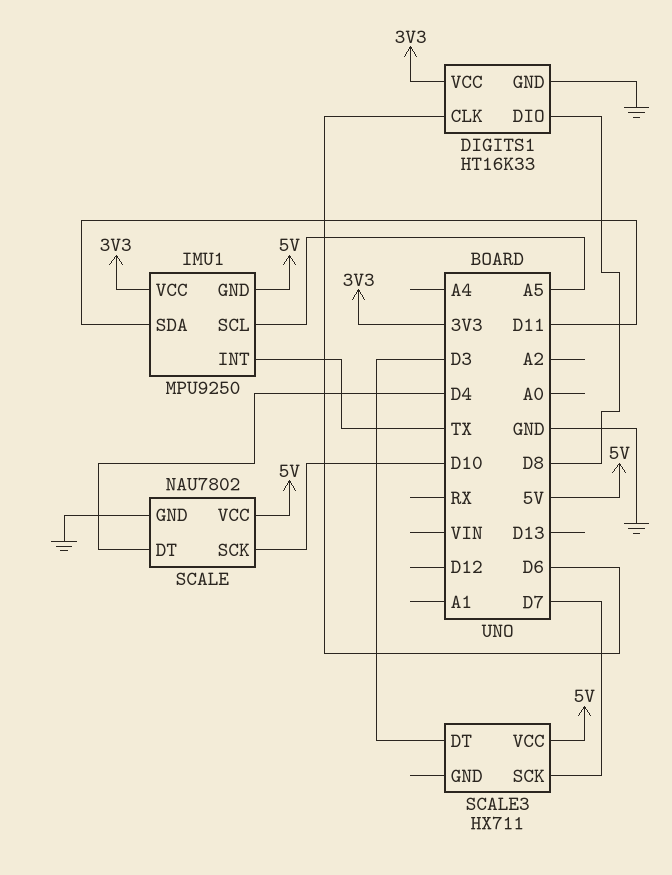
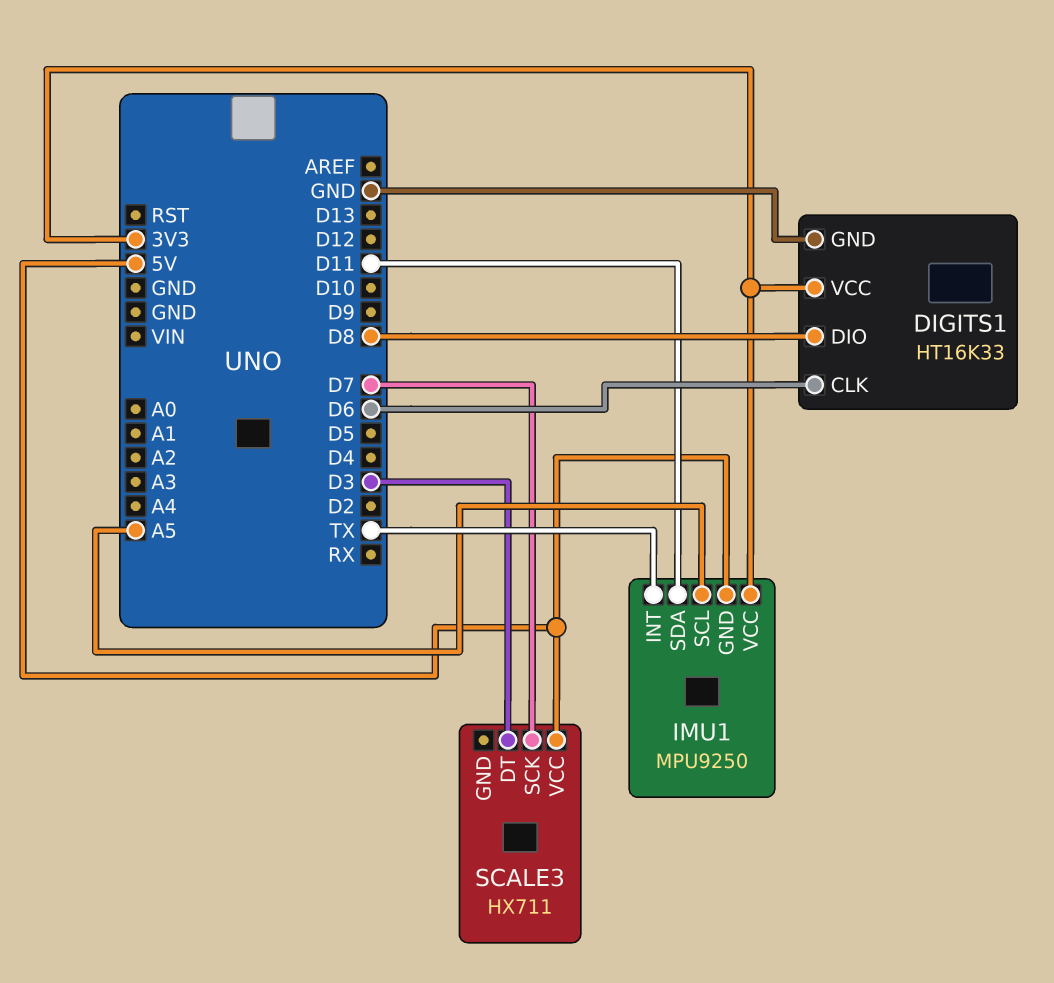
SCALE: NAU7802 -> none
SCALE pin DT: D4 -> none
SCALE pin GND: GND -> none
SCALE pin SCK: D10 -> none
SCALE pin VCC: 5V -> none

